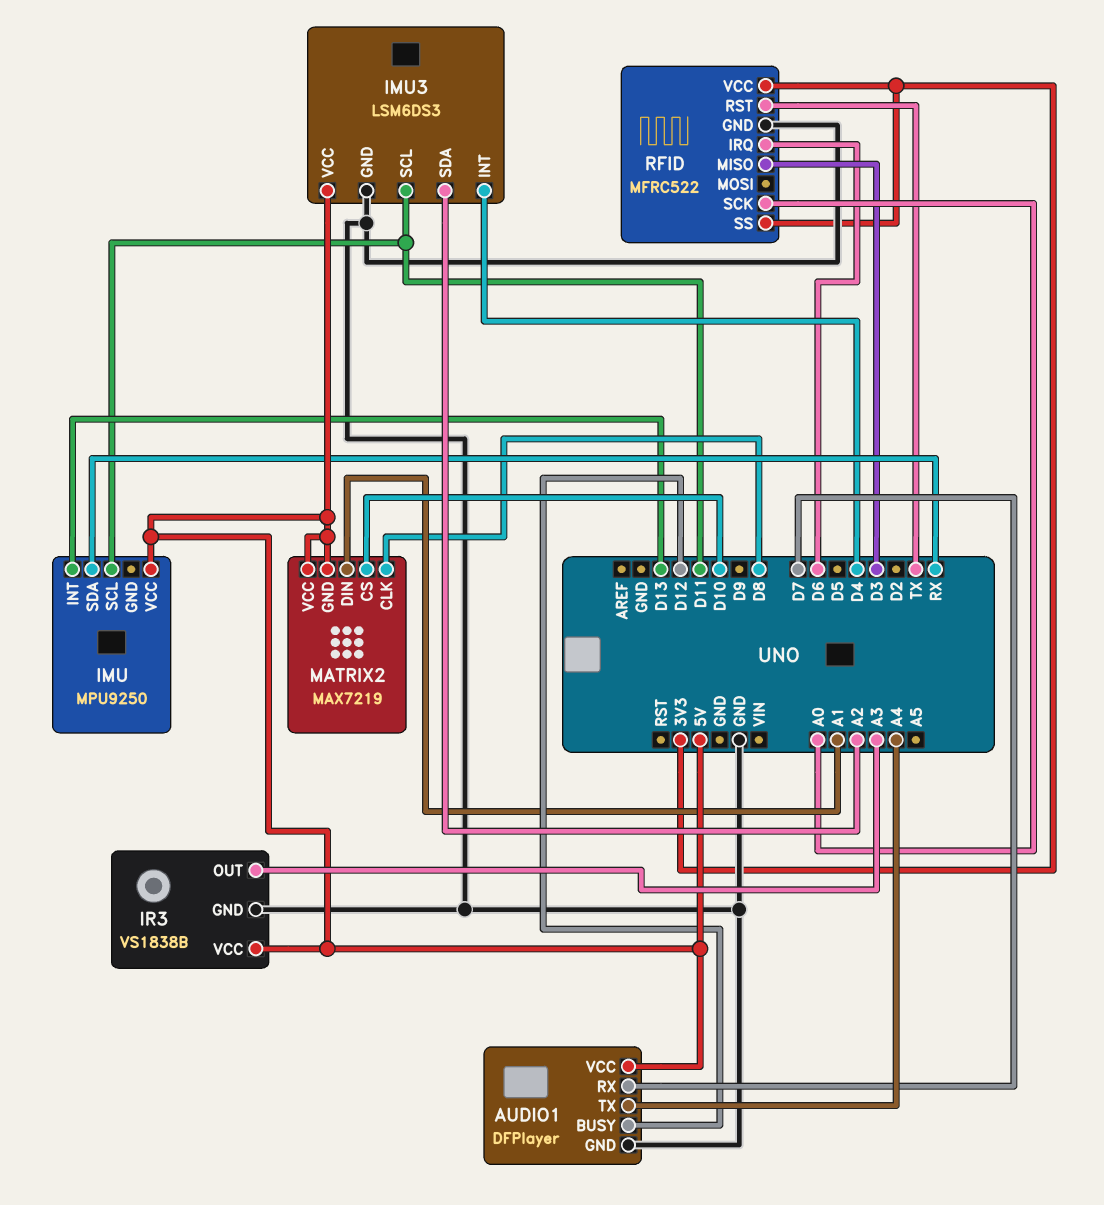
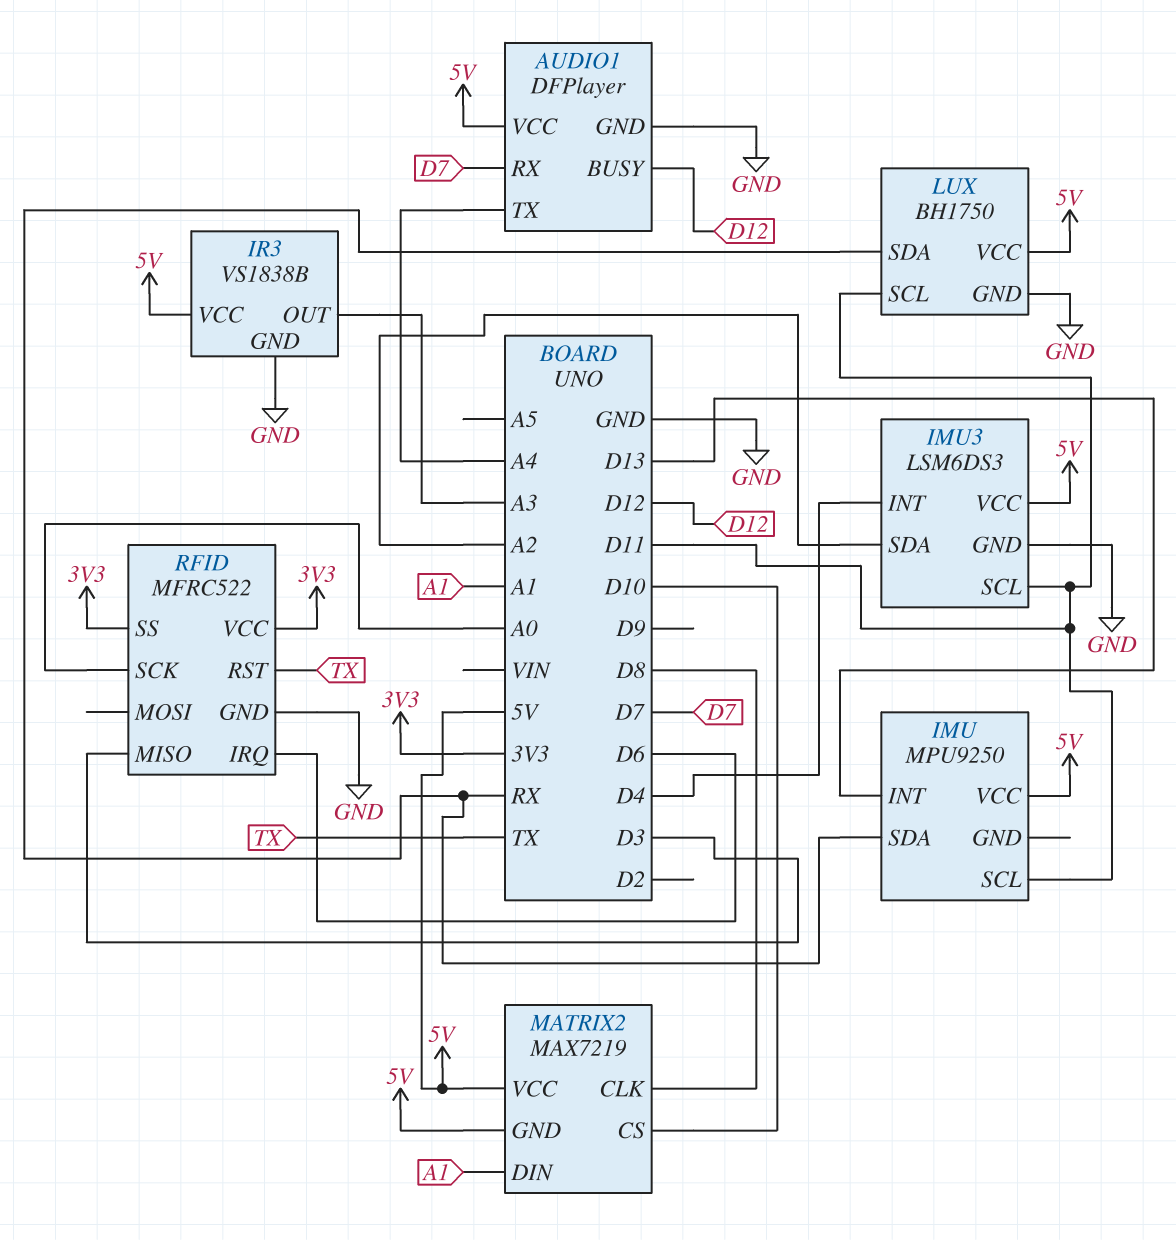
LUX: none -> BH1750
LUX pin GND: none -> GND
LUX pin SCL: none -> D11
LUX pin SDA: none -> RX
LUX pin VCC: none -> 5V

